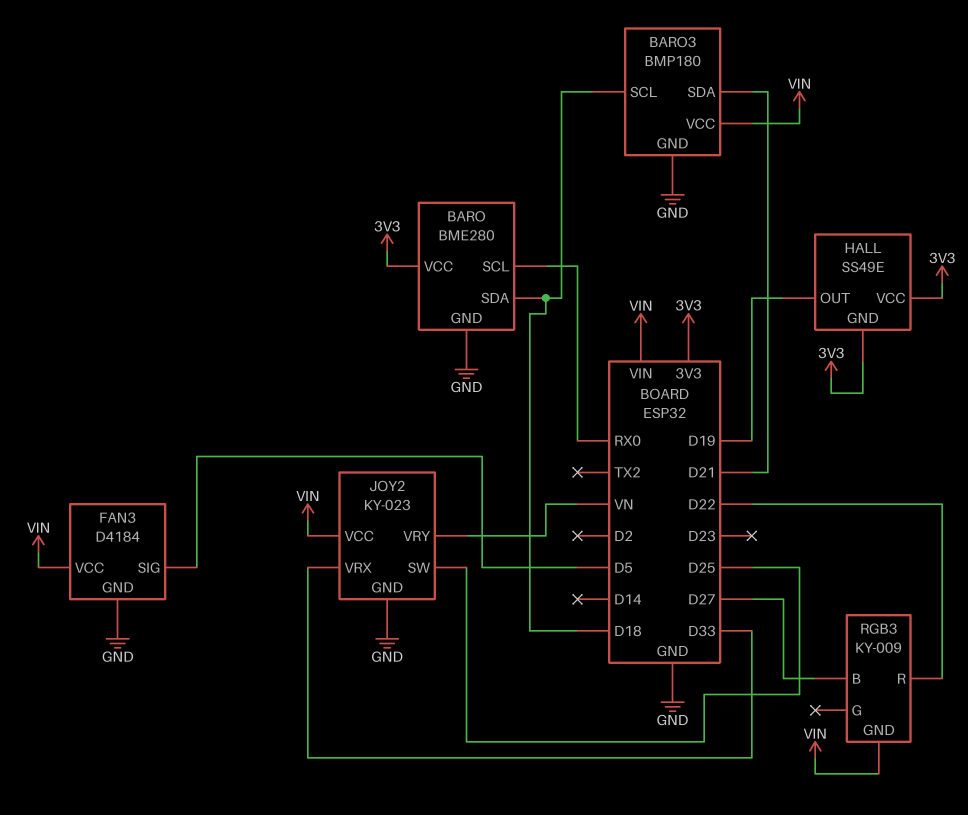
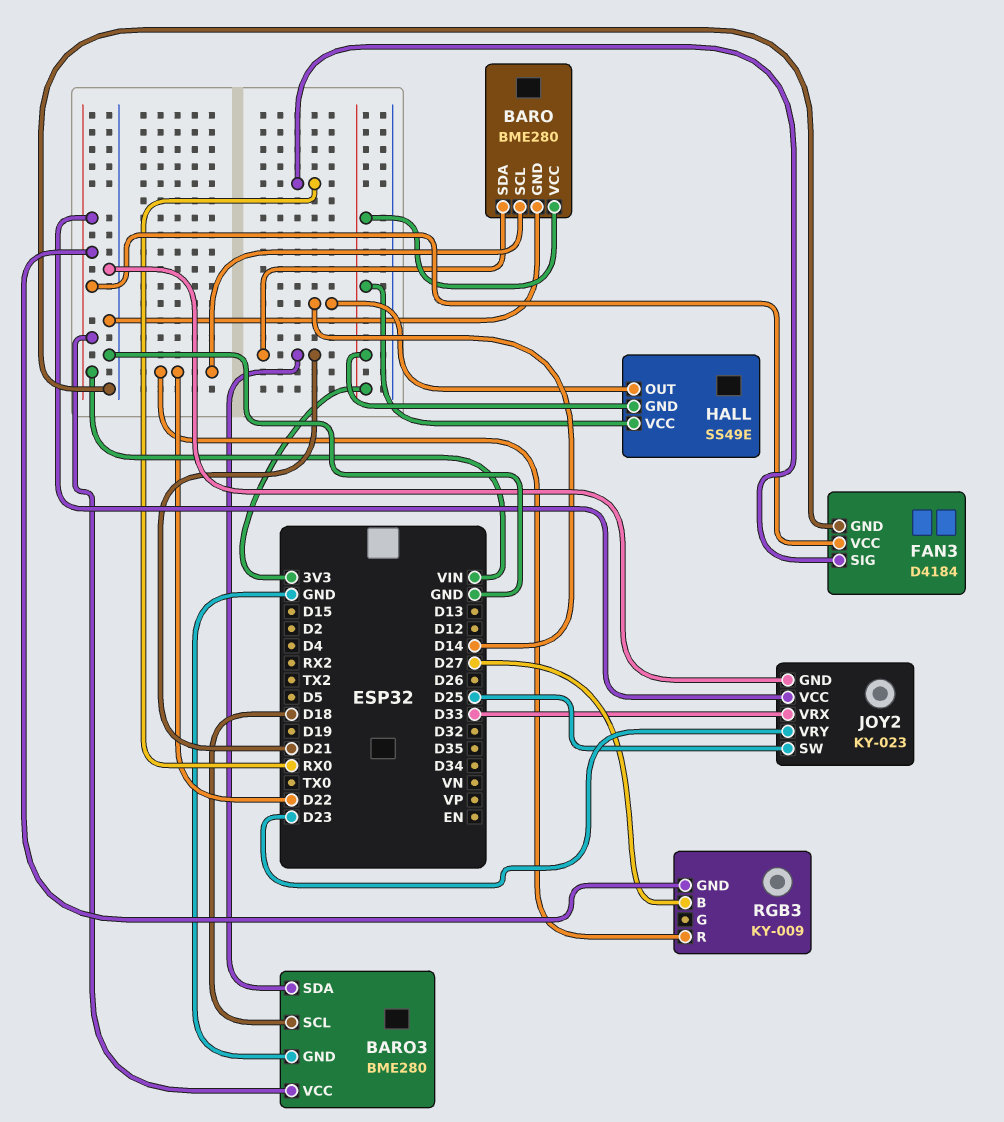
BARO pin SCL: RX0 -> D22
BARO pin SDA: D18 -> D21
BARO3: BMP180 -> BME280
FAN3 pin SIG: D5 -> RX0
HALL pin OUT: D19 -> D14
JOY2 pin VRY: VN -> D23

